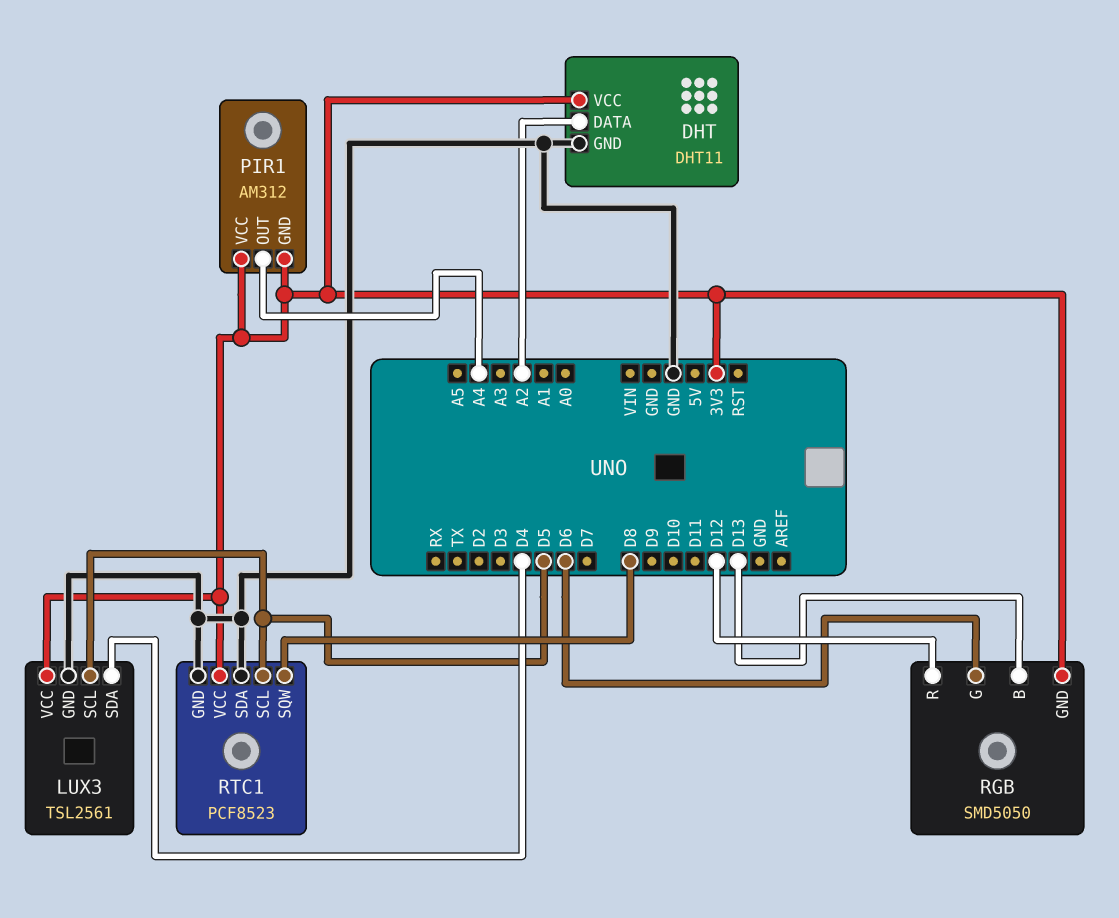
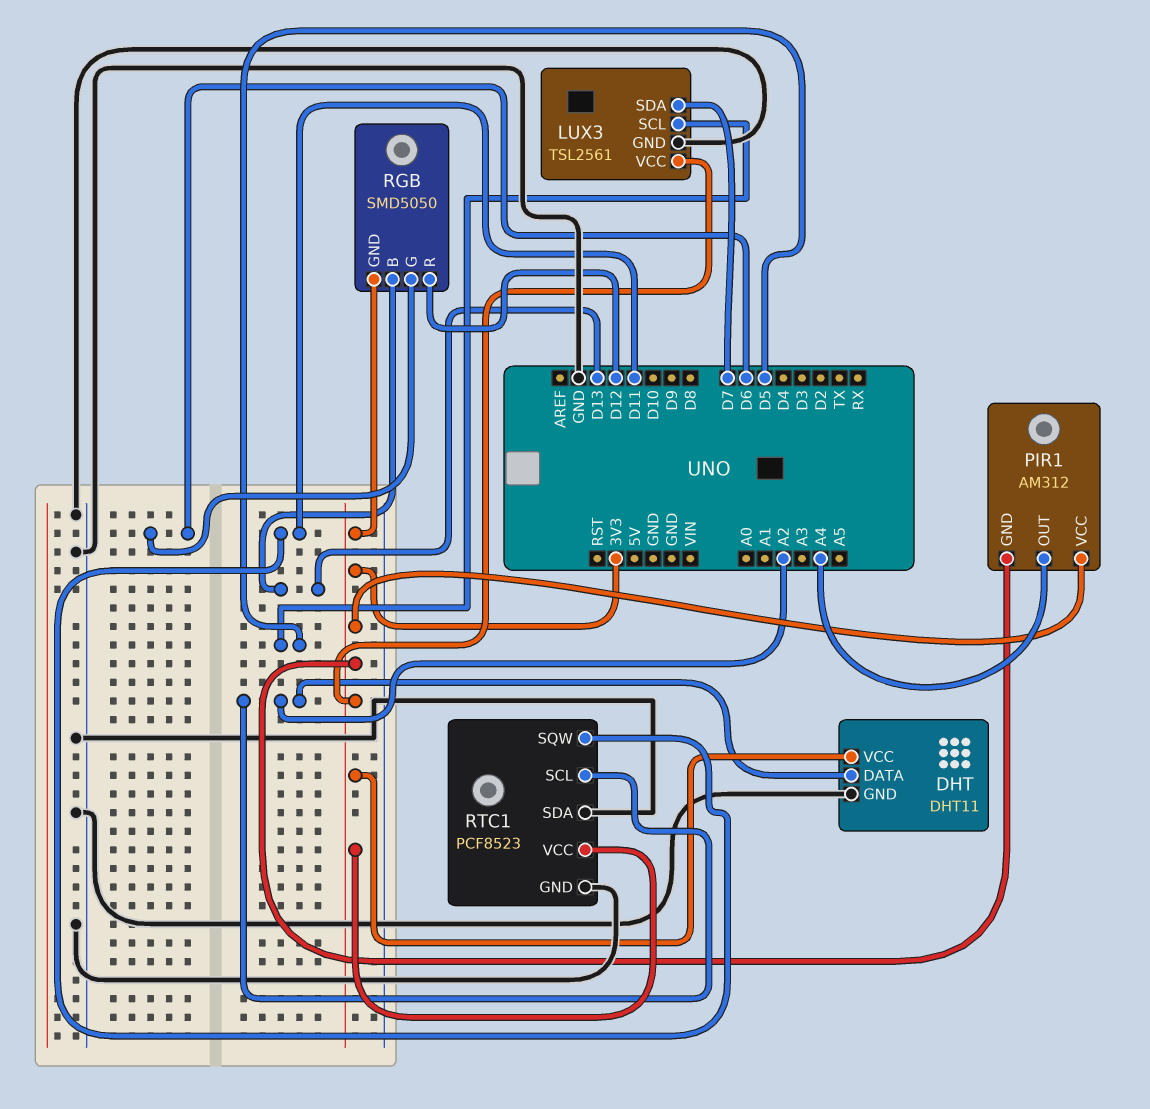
LUX3 pin SDA: D4 -> D7
RTC1 pin SCL: D5 -> A2
RTC1 pin SQW: D8 -> D11

